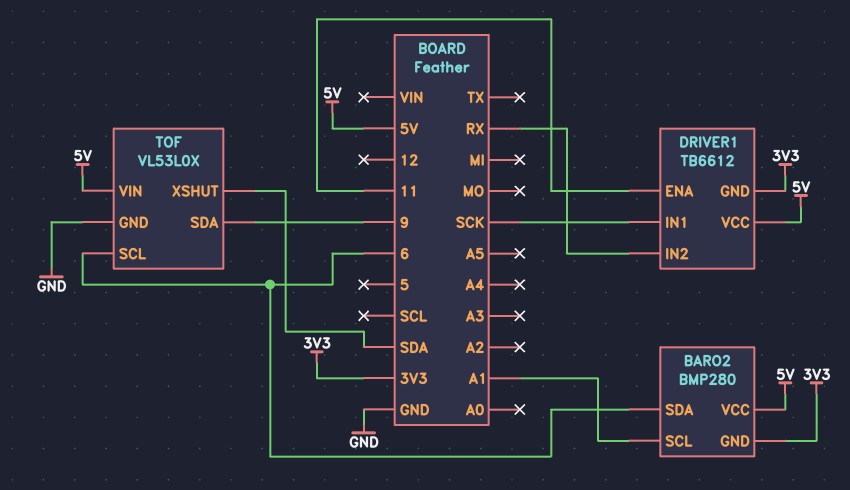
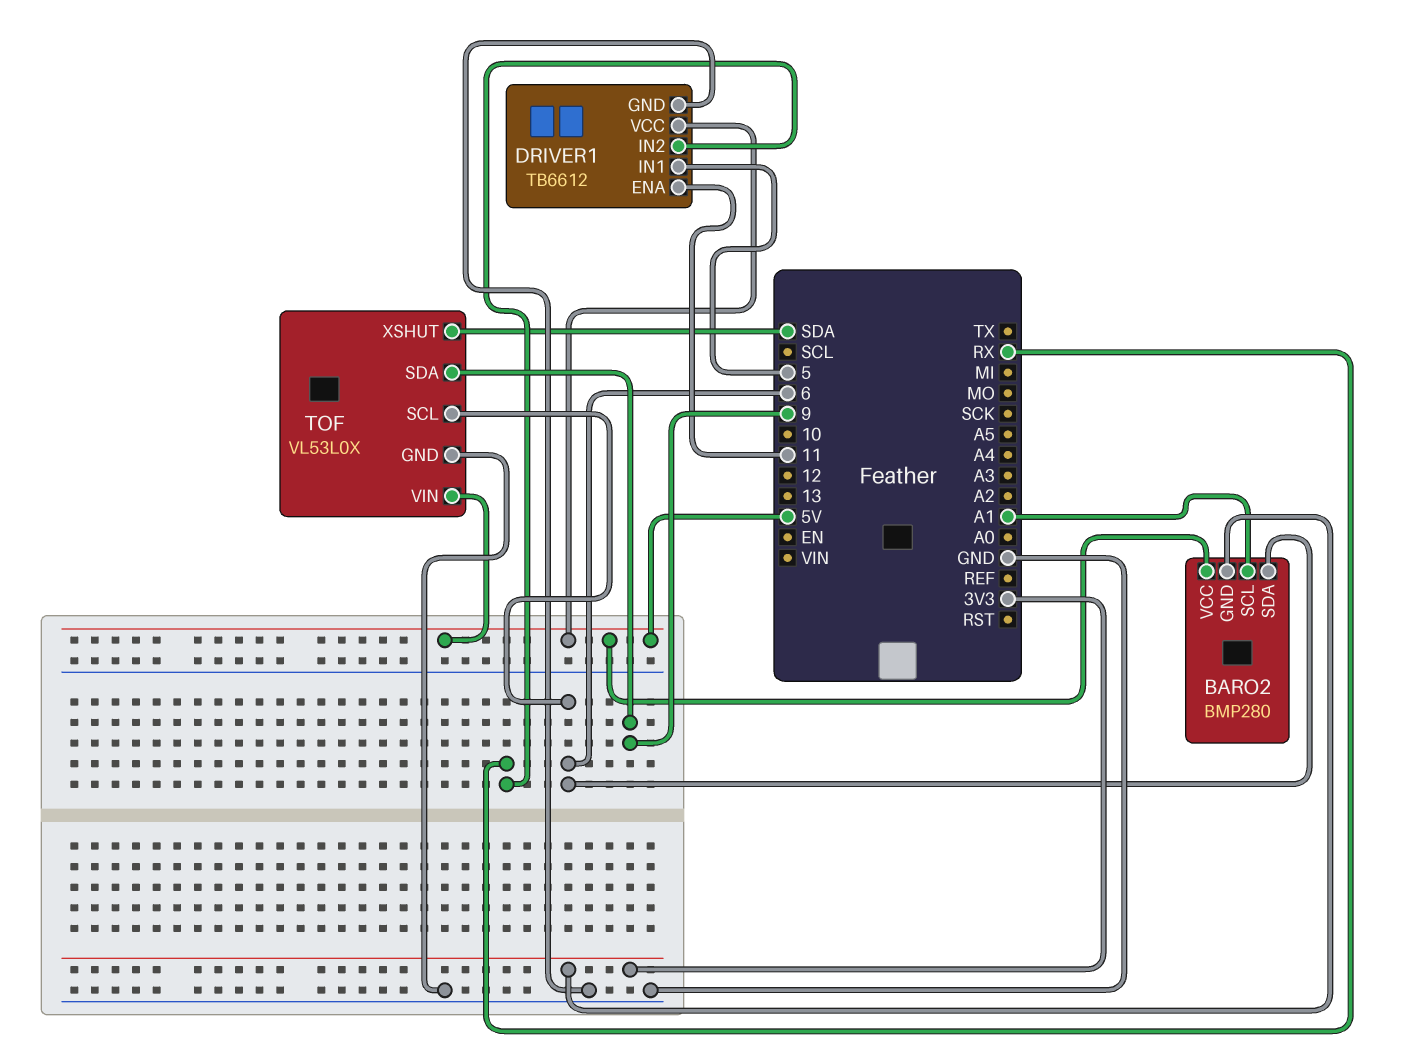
DRIVER1 pin GND: 3V3 -> GND
DRIVER1 pin IN1: SCK -> 5

